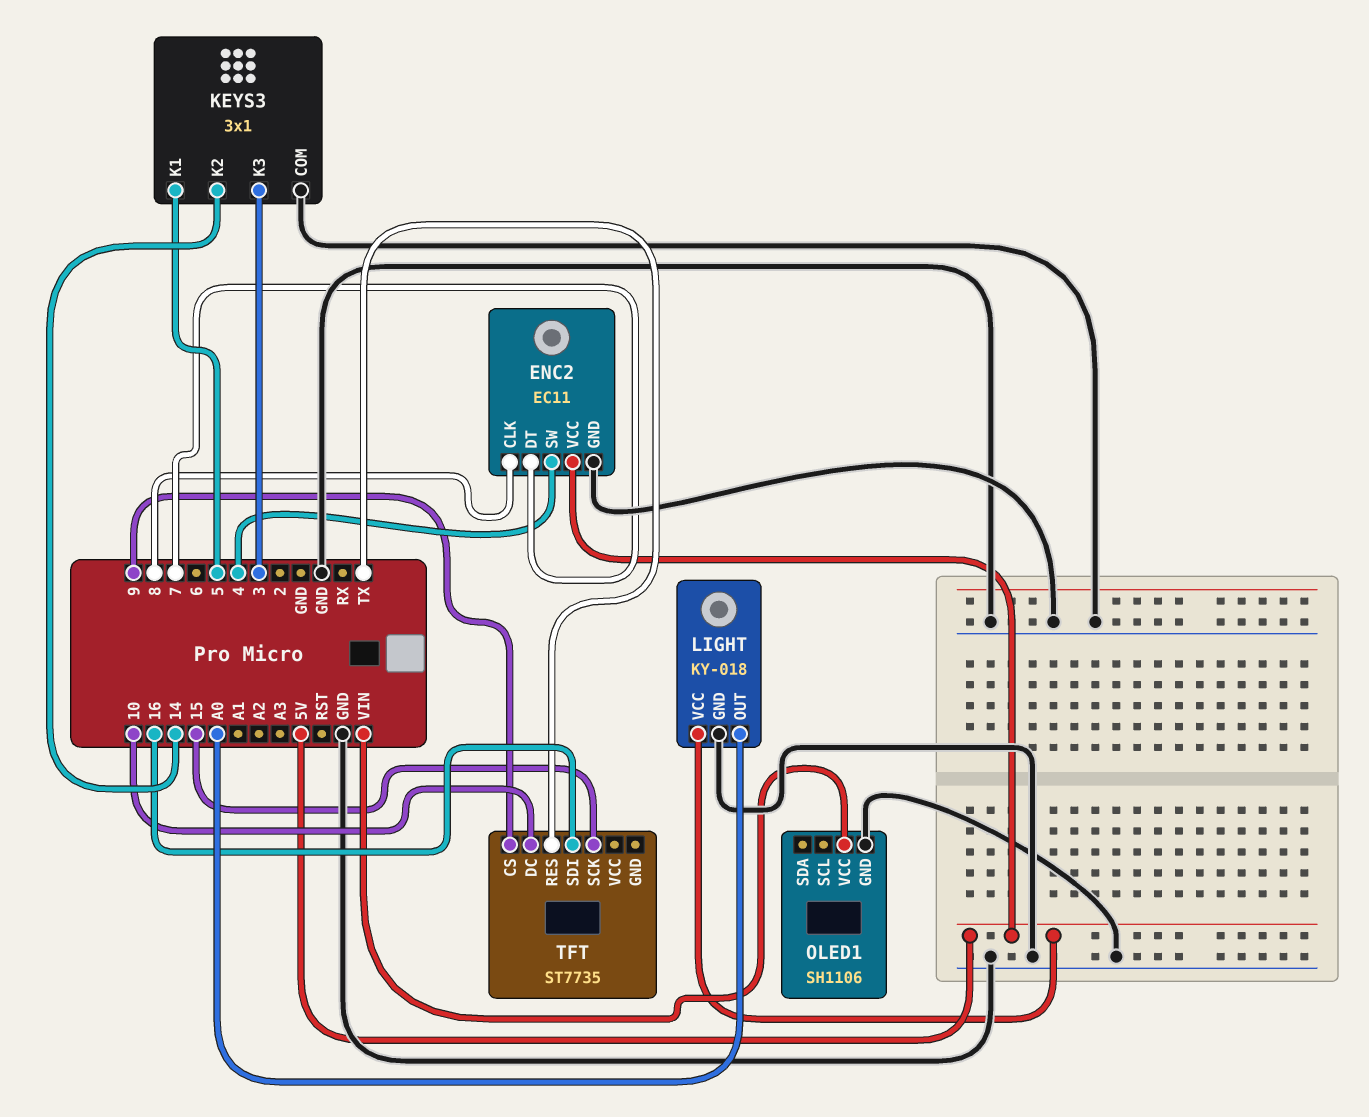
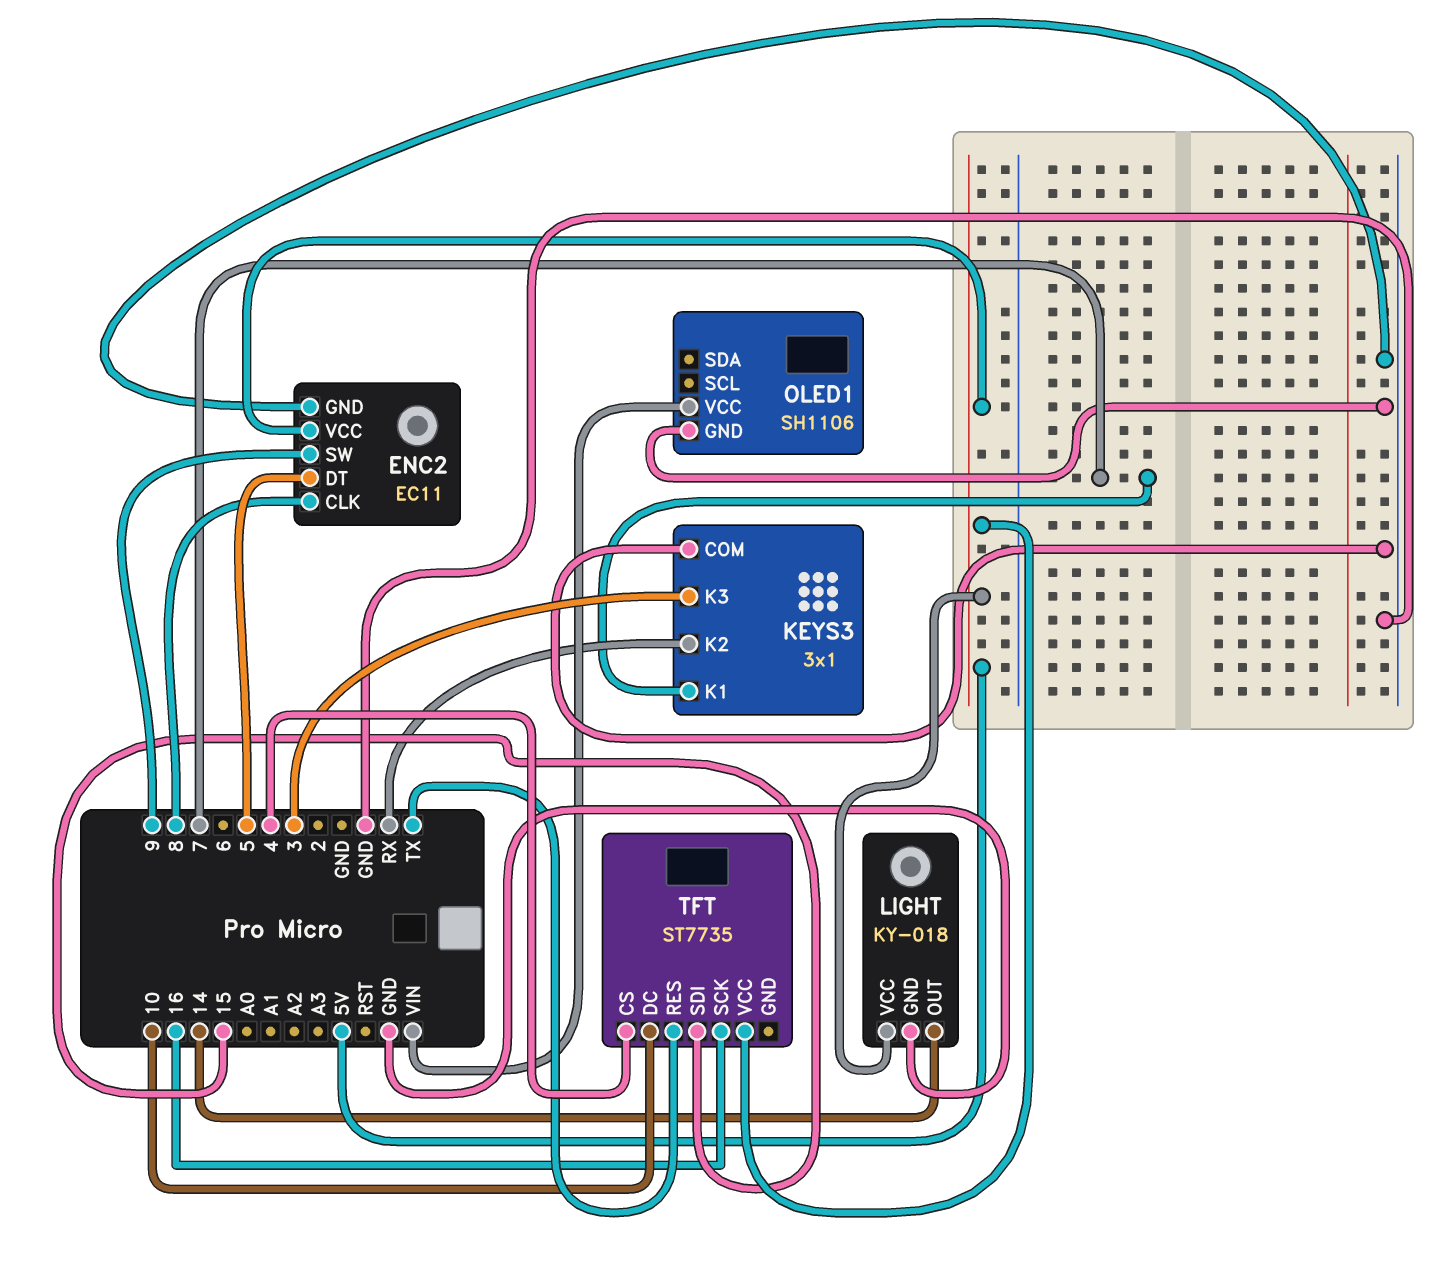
ENC2 pin DT: 7 -> 5
ENC2 pin SW: 4 -> 9
KEYS3 pin K1: 5 -> 7
KEYS3 pin K2: 14 -> RX
LIGHT pin OUT: A0 -> 14
TFT pin CS: 9 -> 4
TFT pin SCK: 15 -> 16
TFT pin SDI: 16 -> 15
TFT pin VCC: none -> 5V

